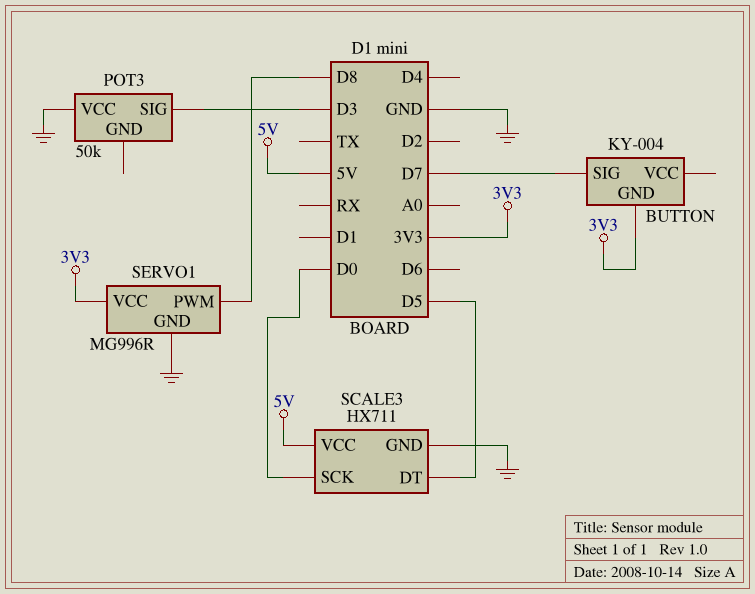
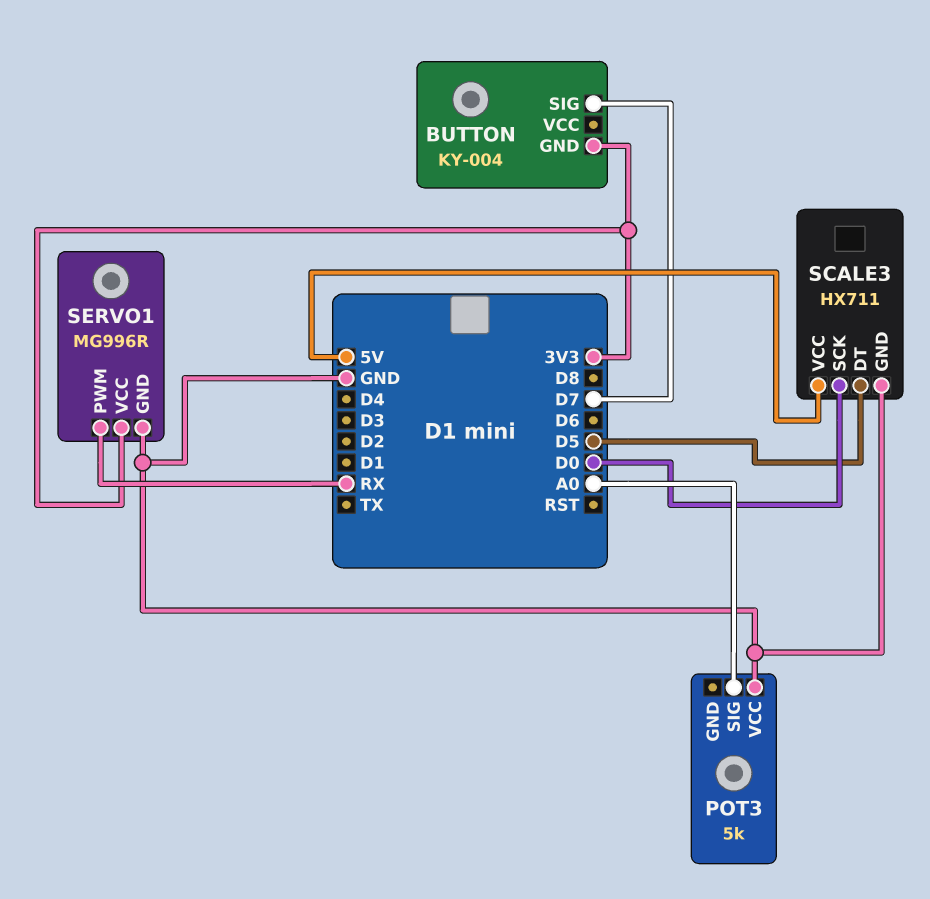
POT3: 50k -> 5k
POT3 pin SIG: D3 -> A0
SERVO1 pin PWM: D8 -> RX

